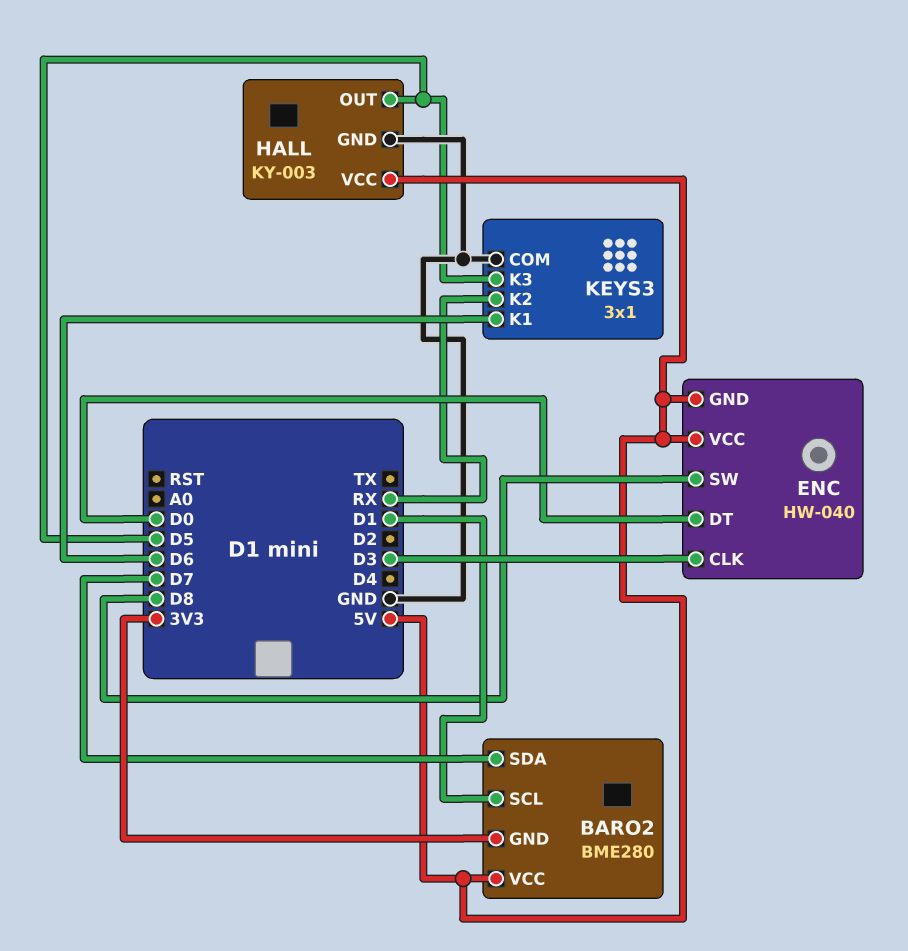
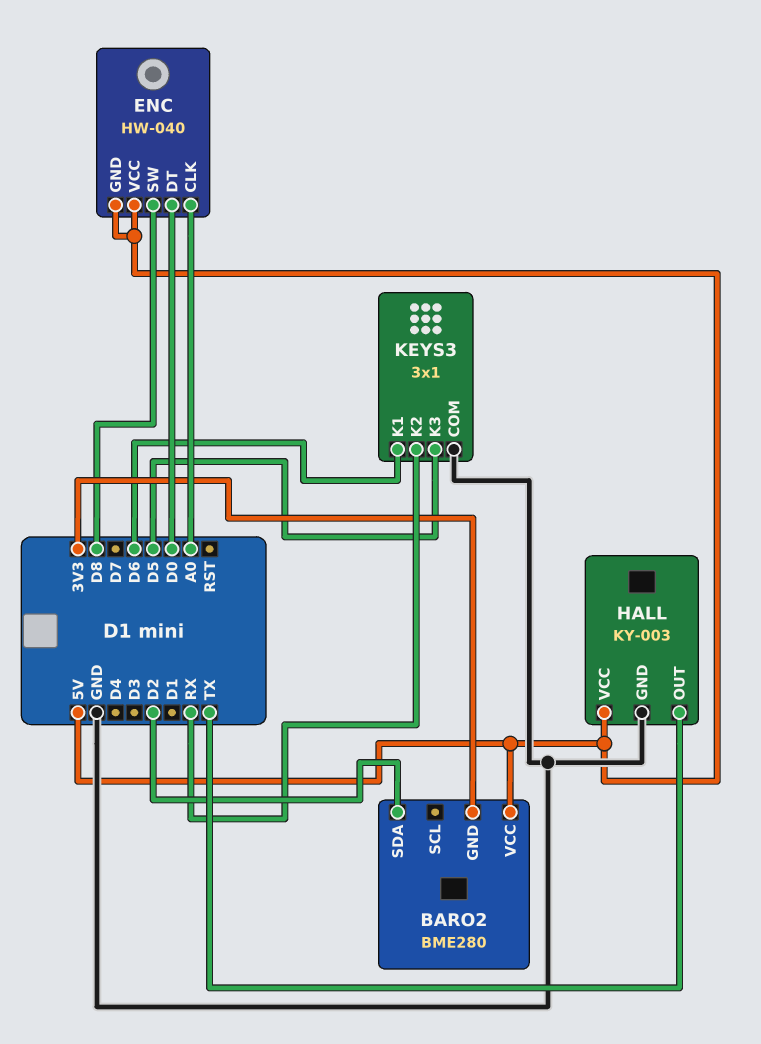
BARO2 pin SCL: D1 -> none
BARO2 pin SDA: D7 -> D2
ENC pin CLK: D3 -> A0
HALL pin OUT: D5 -> TX

